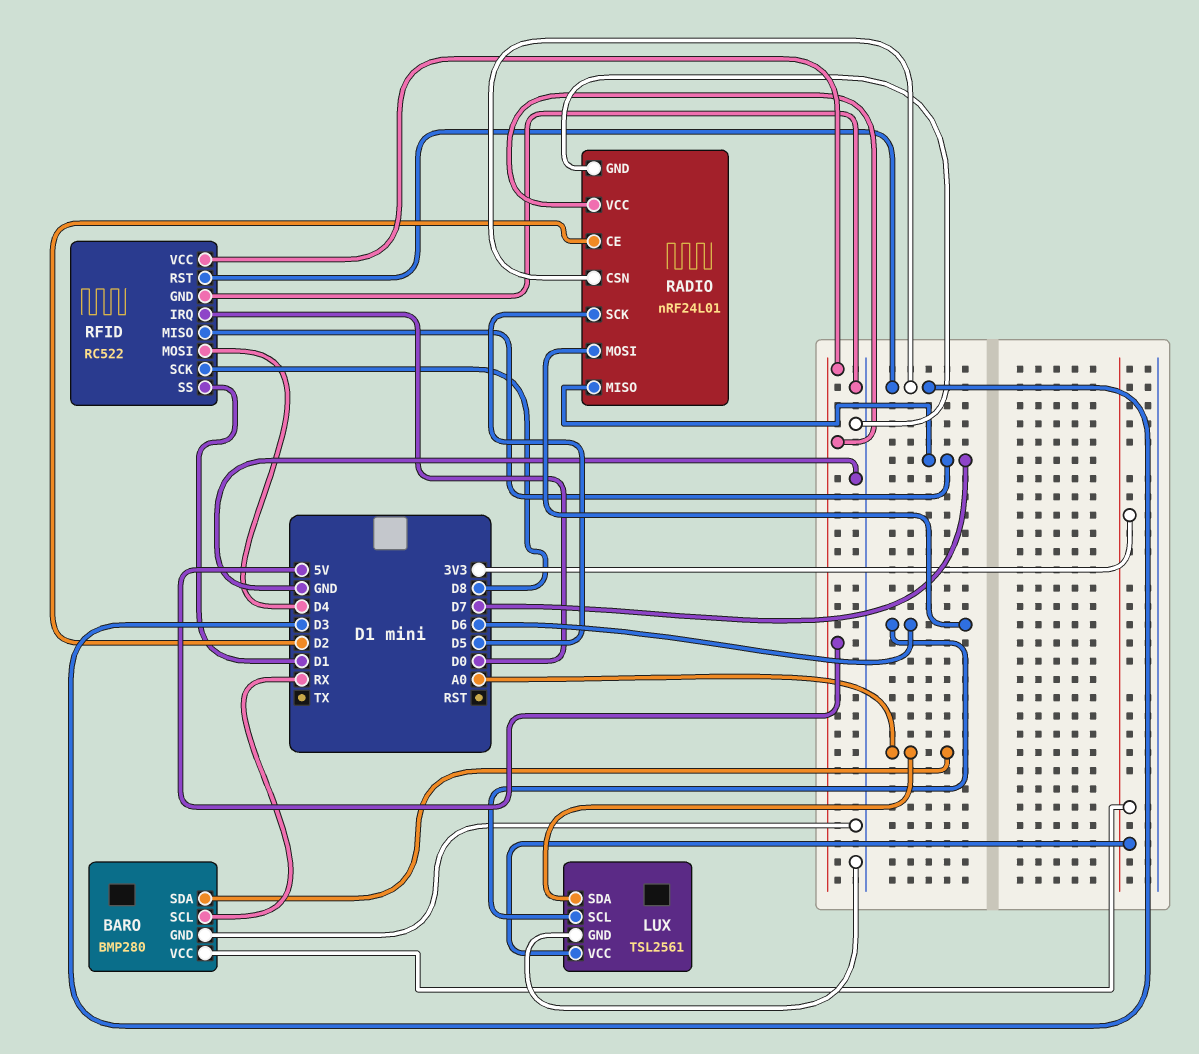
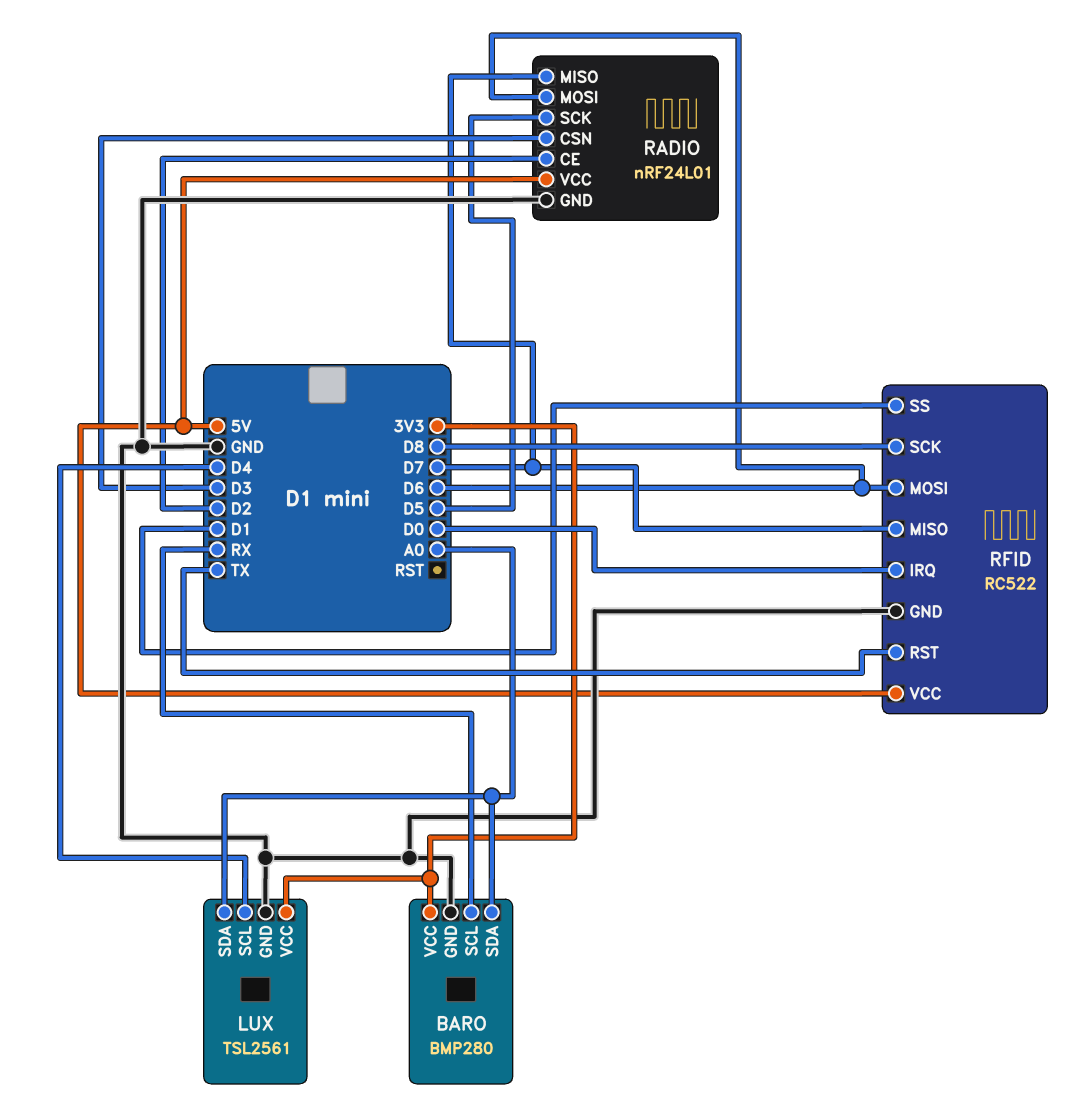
LUX pin SCL: D6 -> D4
RFID pin MOSI: D4 -> D6
RFID pin RST: D3 -> TX

